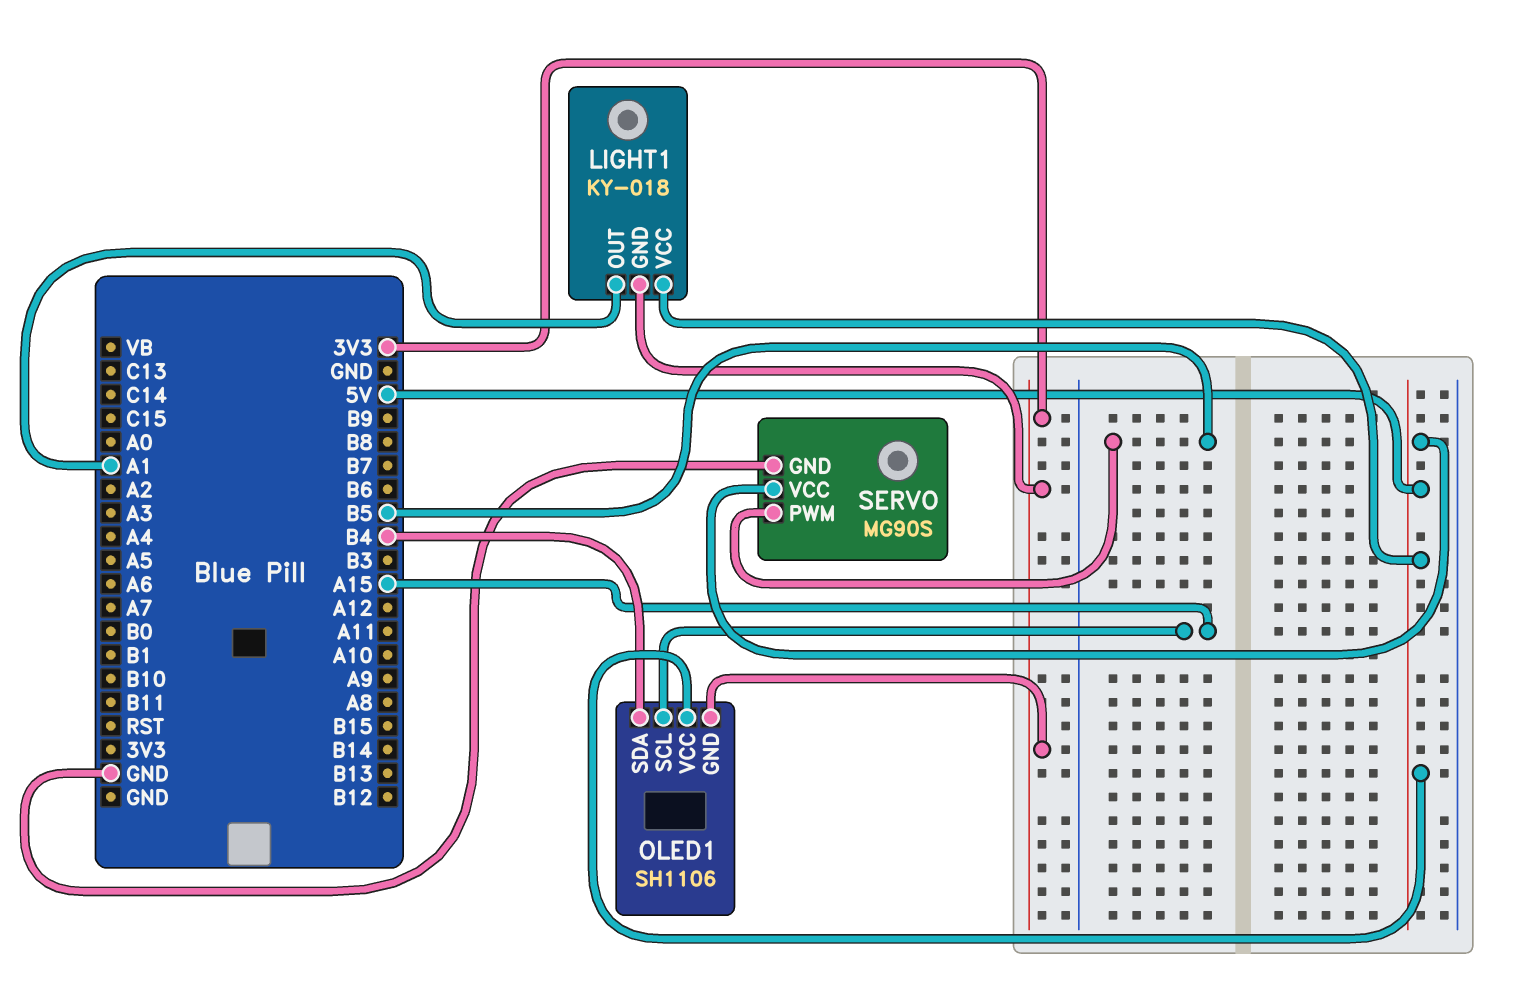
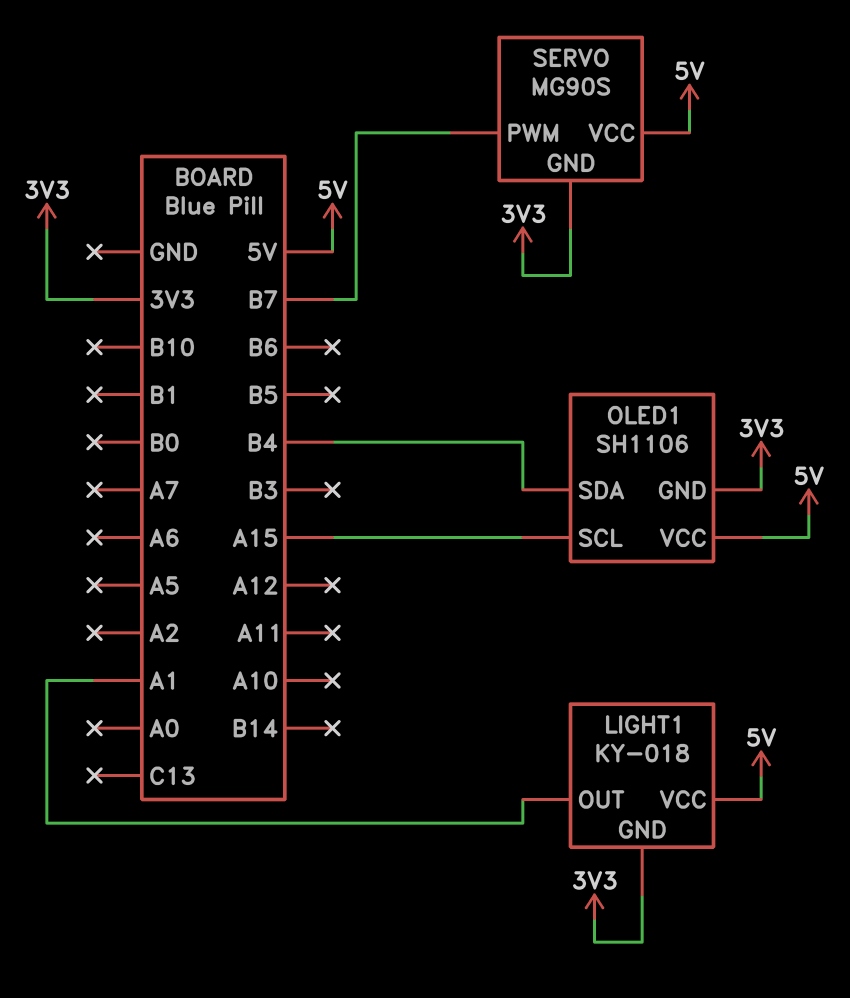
SERVO pin GND: GND -> 3V3
SERVO pin PWM: B5 -> B7

